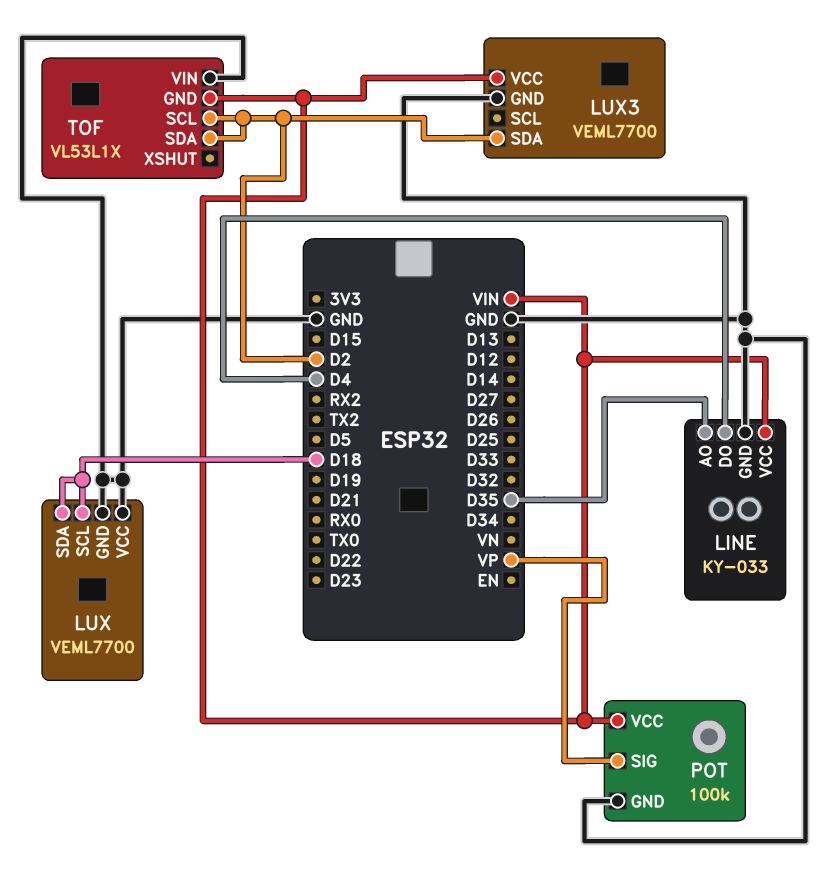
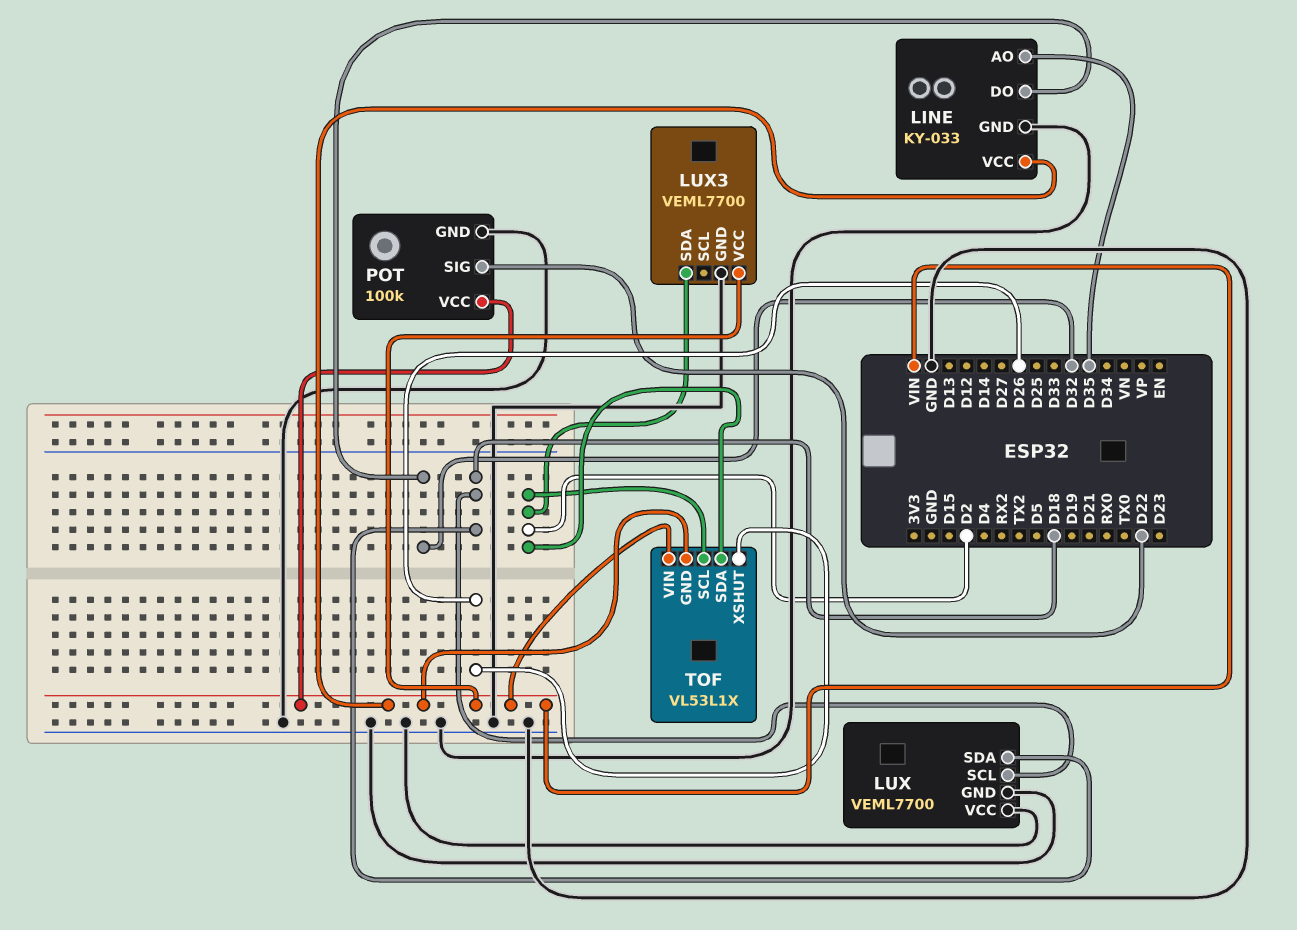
LINE pin DO: D4 -> D32
POT pin SIG: VP -> D22
TOF pin VIN: GND -> VIN
TOF pin XSHUT: none -> D26

